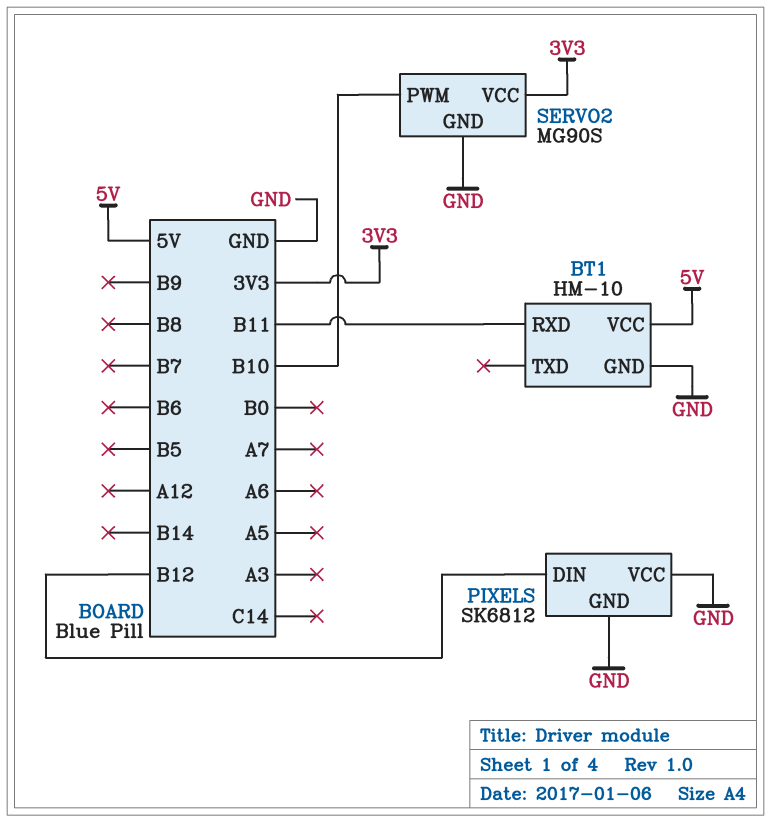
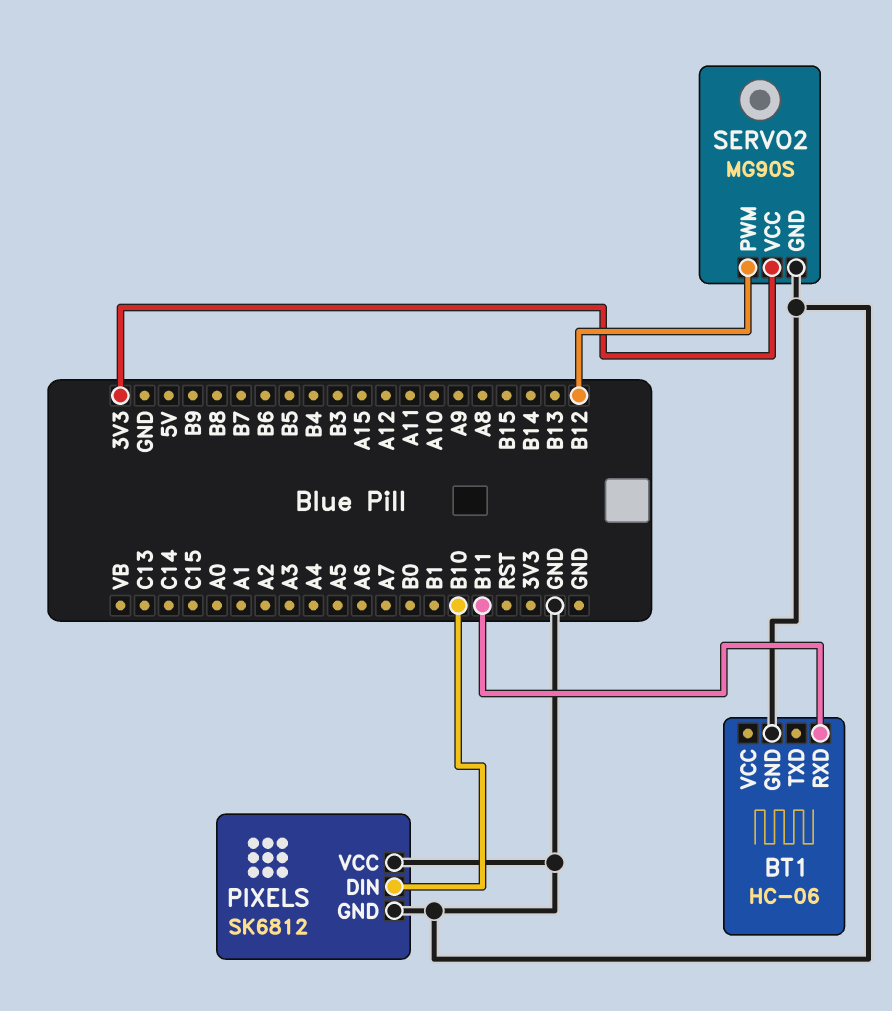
BT1: HM-10 -> HC-06
BT1 pin VCC: 5V -> none
PIXELS pin DIN: B12 -> B10
SERVO2 pin PWM: B10 -> B12

